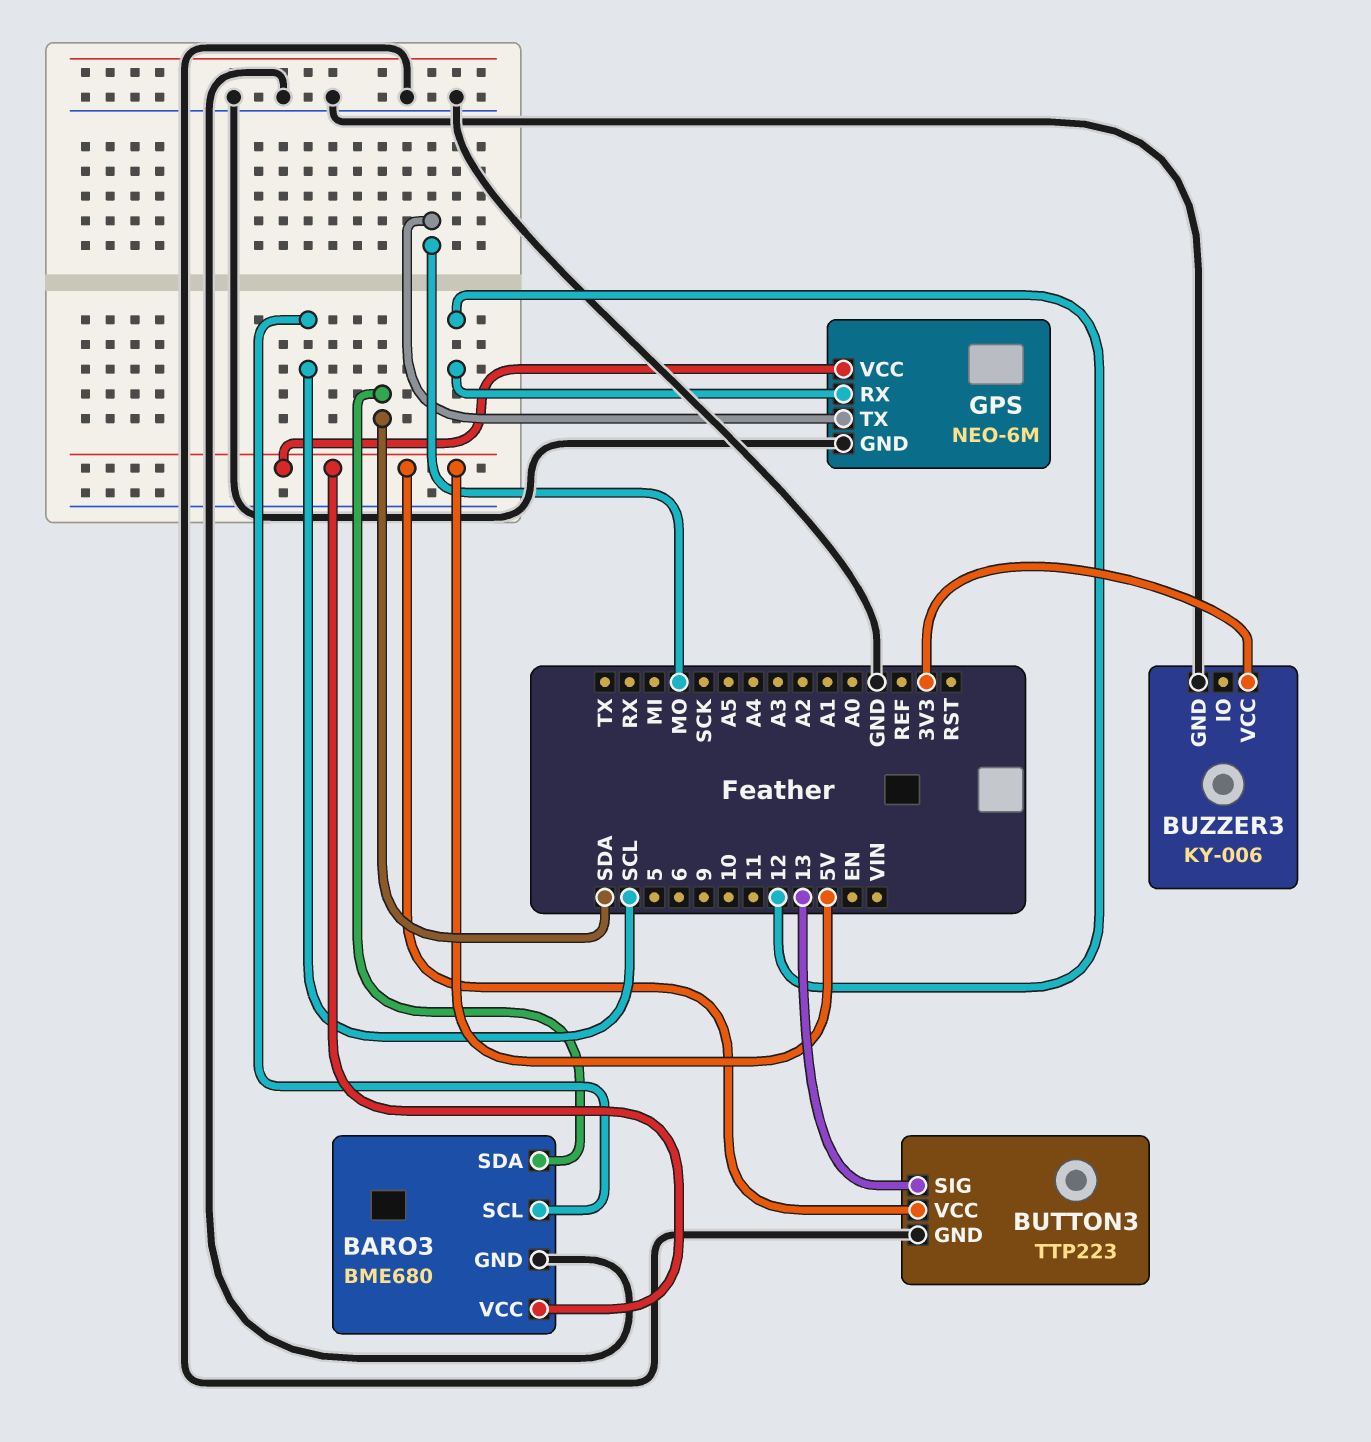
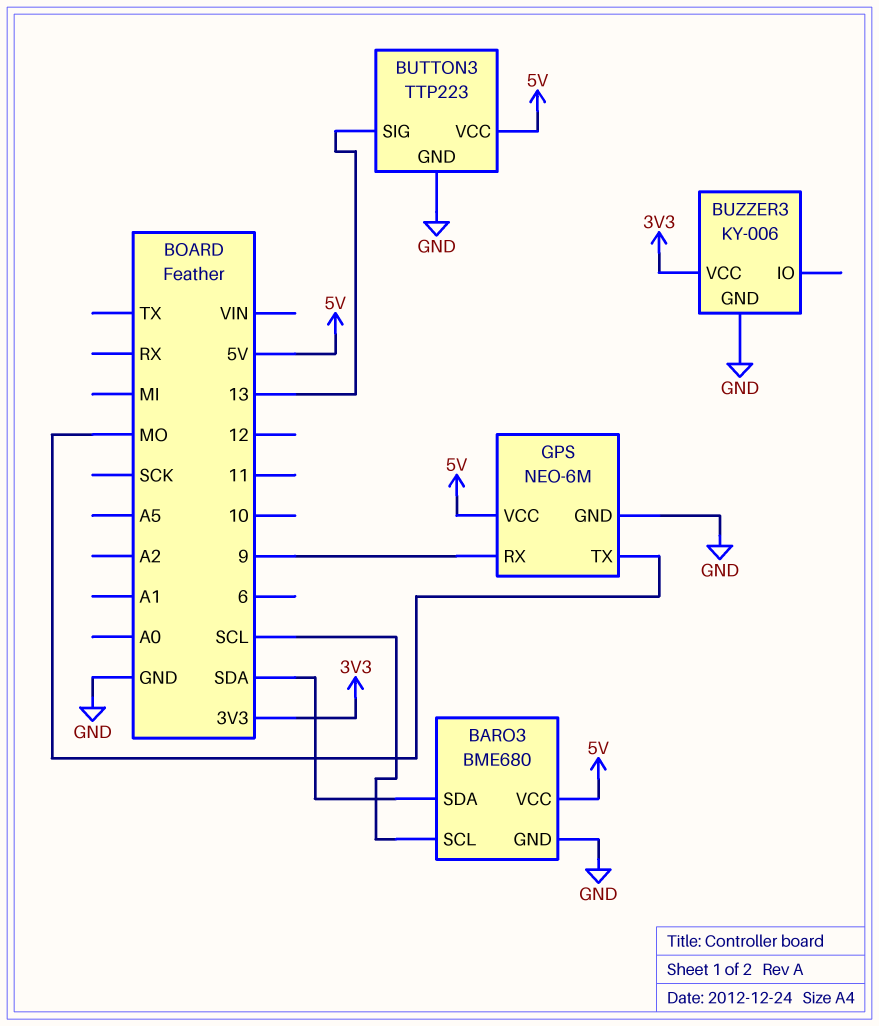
GPS pin RX: 12 -> 9

